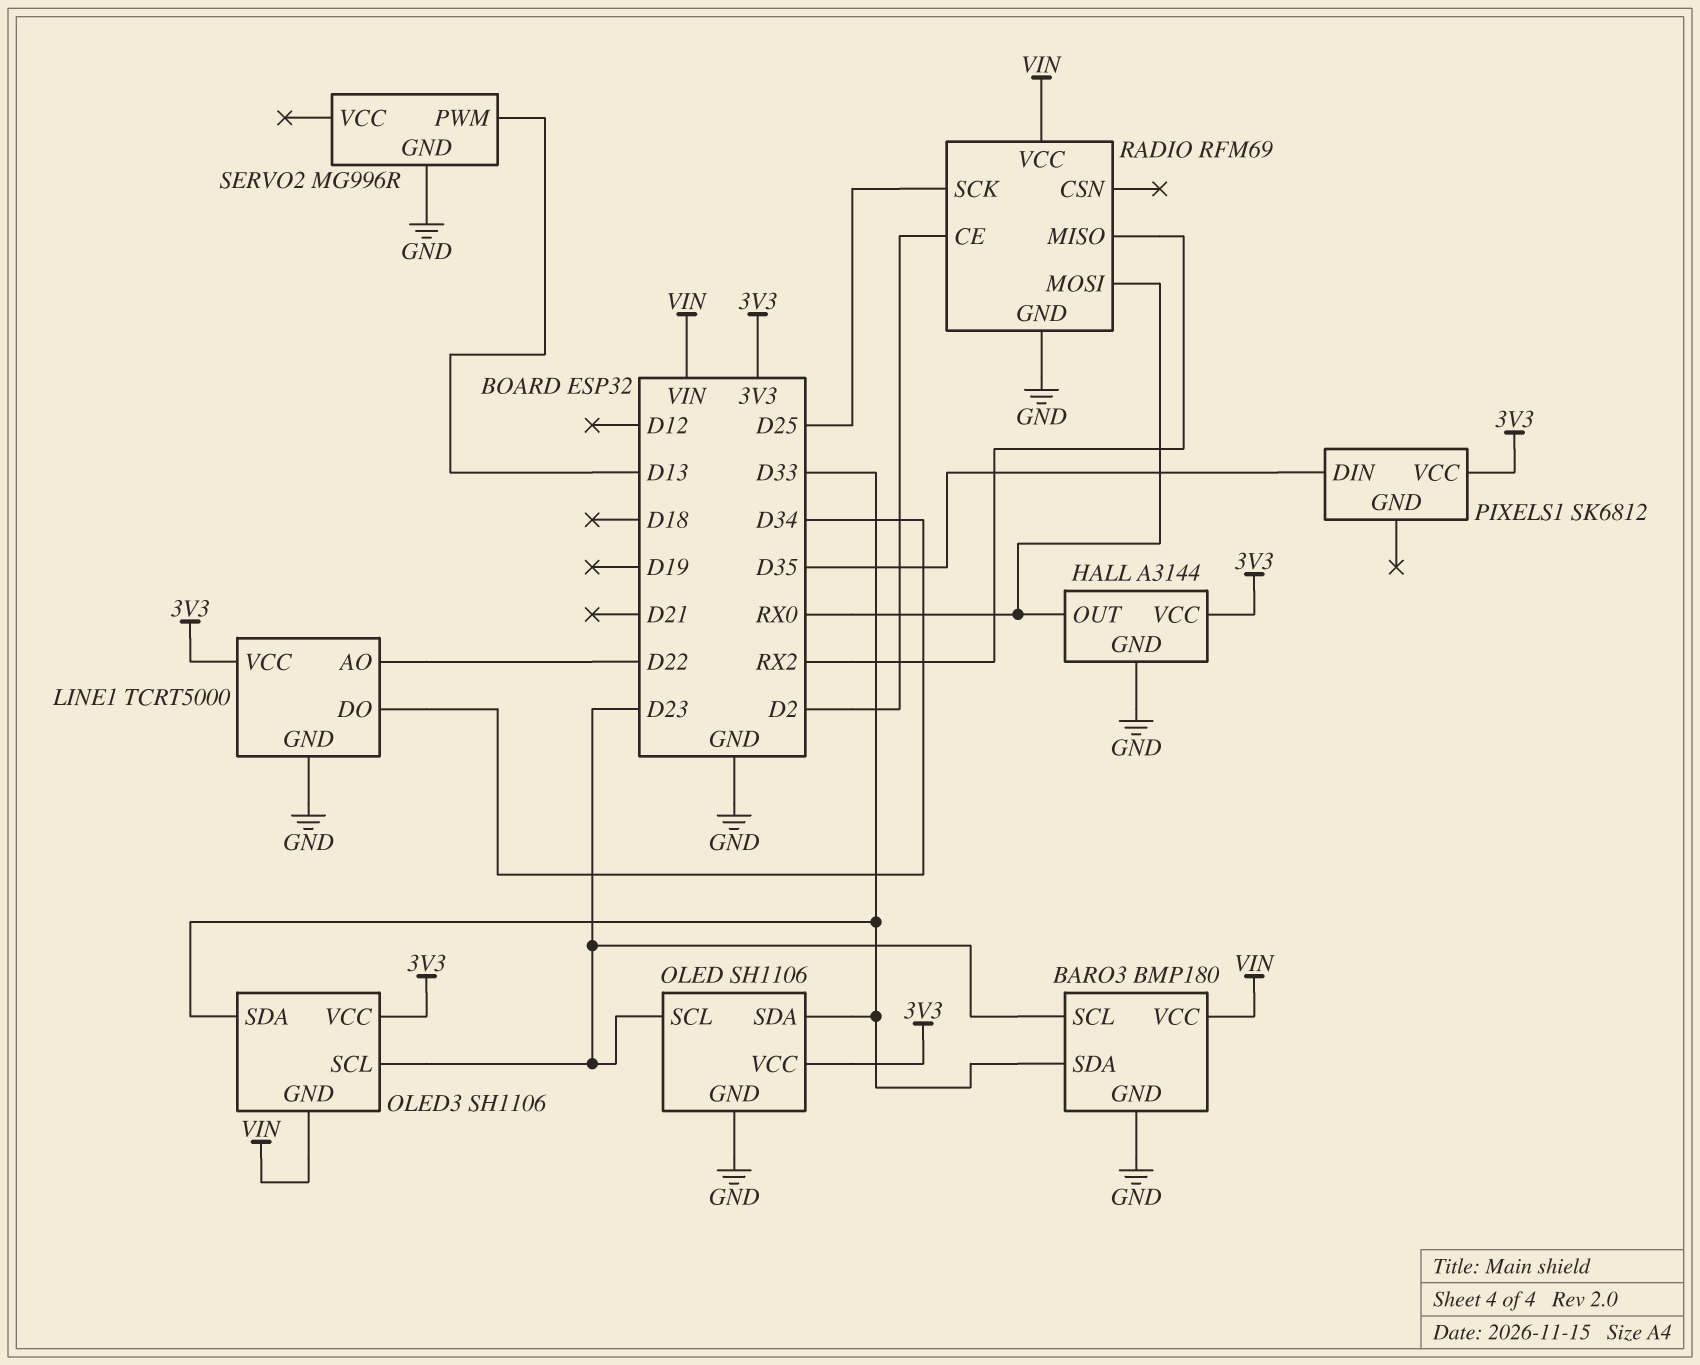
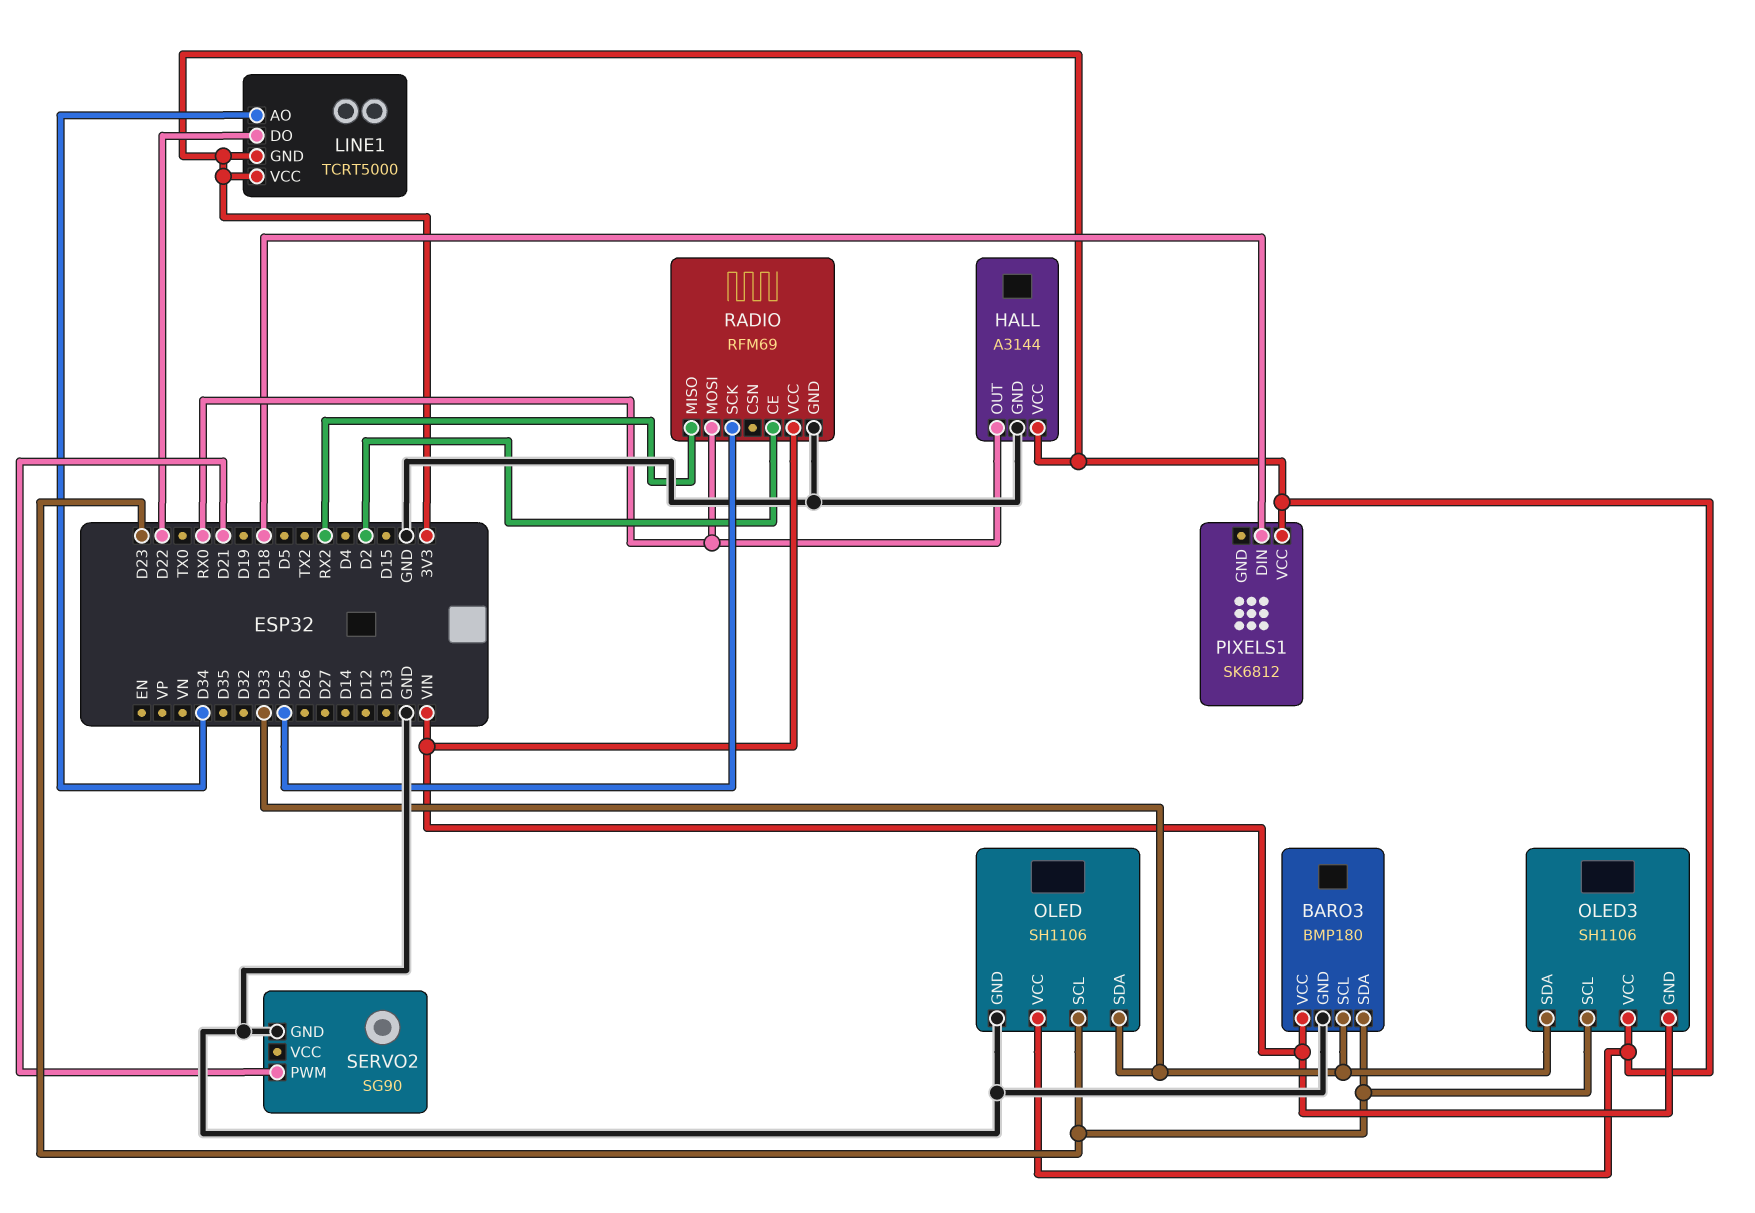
BARO3 pin SCL: D23 -> D33
BARO3 pin SDA: D33 -> D23
LINE1 pin AO: D22 -> D34
LINE1 pin DO: D34 -> D22
LINE1 pin GND: GND -> 3V3
PIXELS1 pin DIN: D35 -> D18
SERVO2: MG996R -> SG90
SERVO2 pin PWM: D13 -> D21

